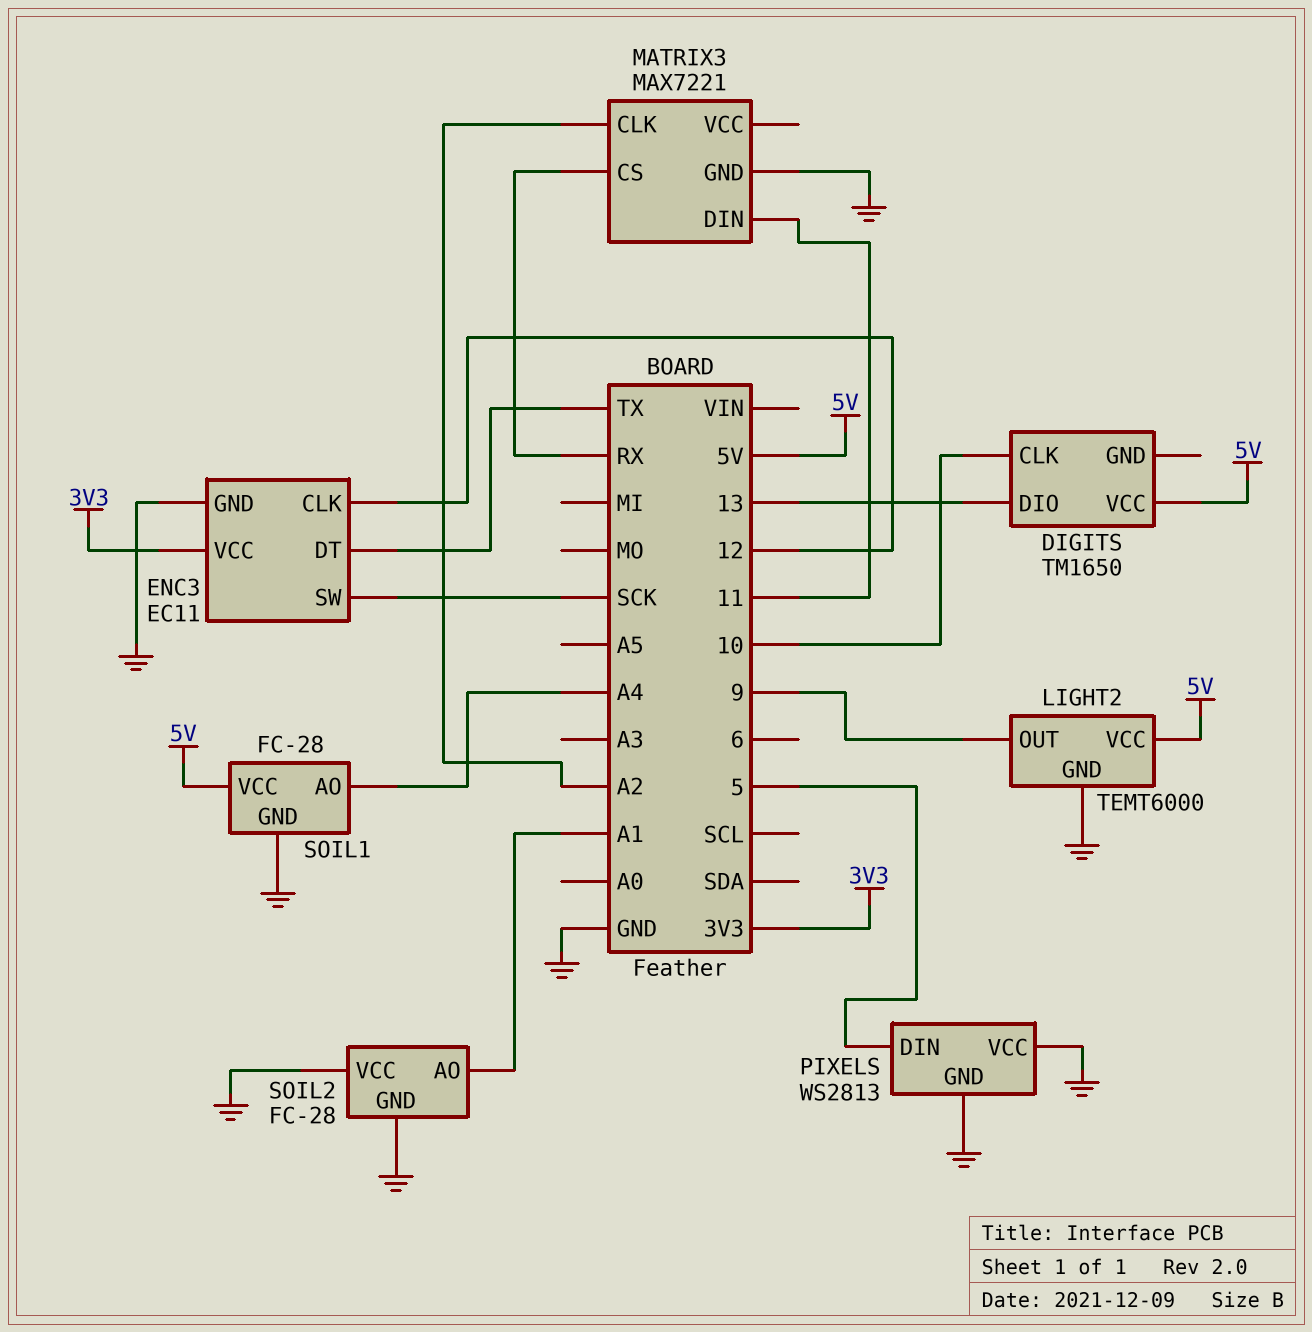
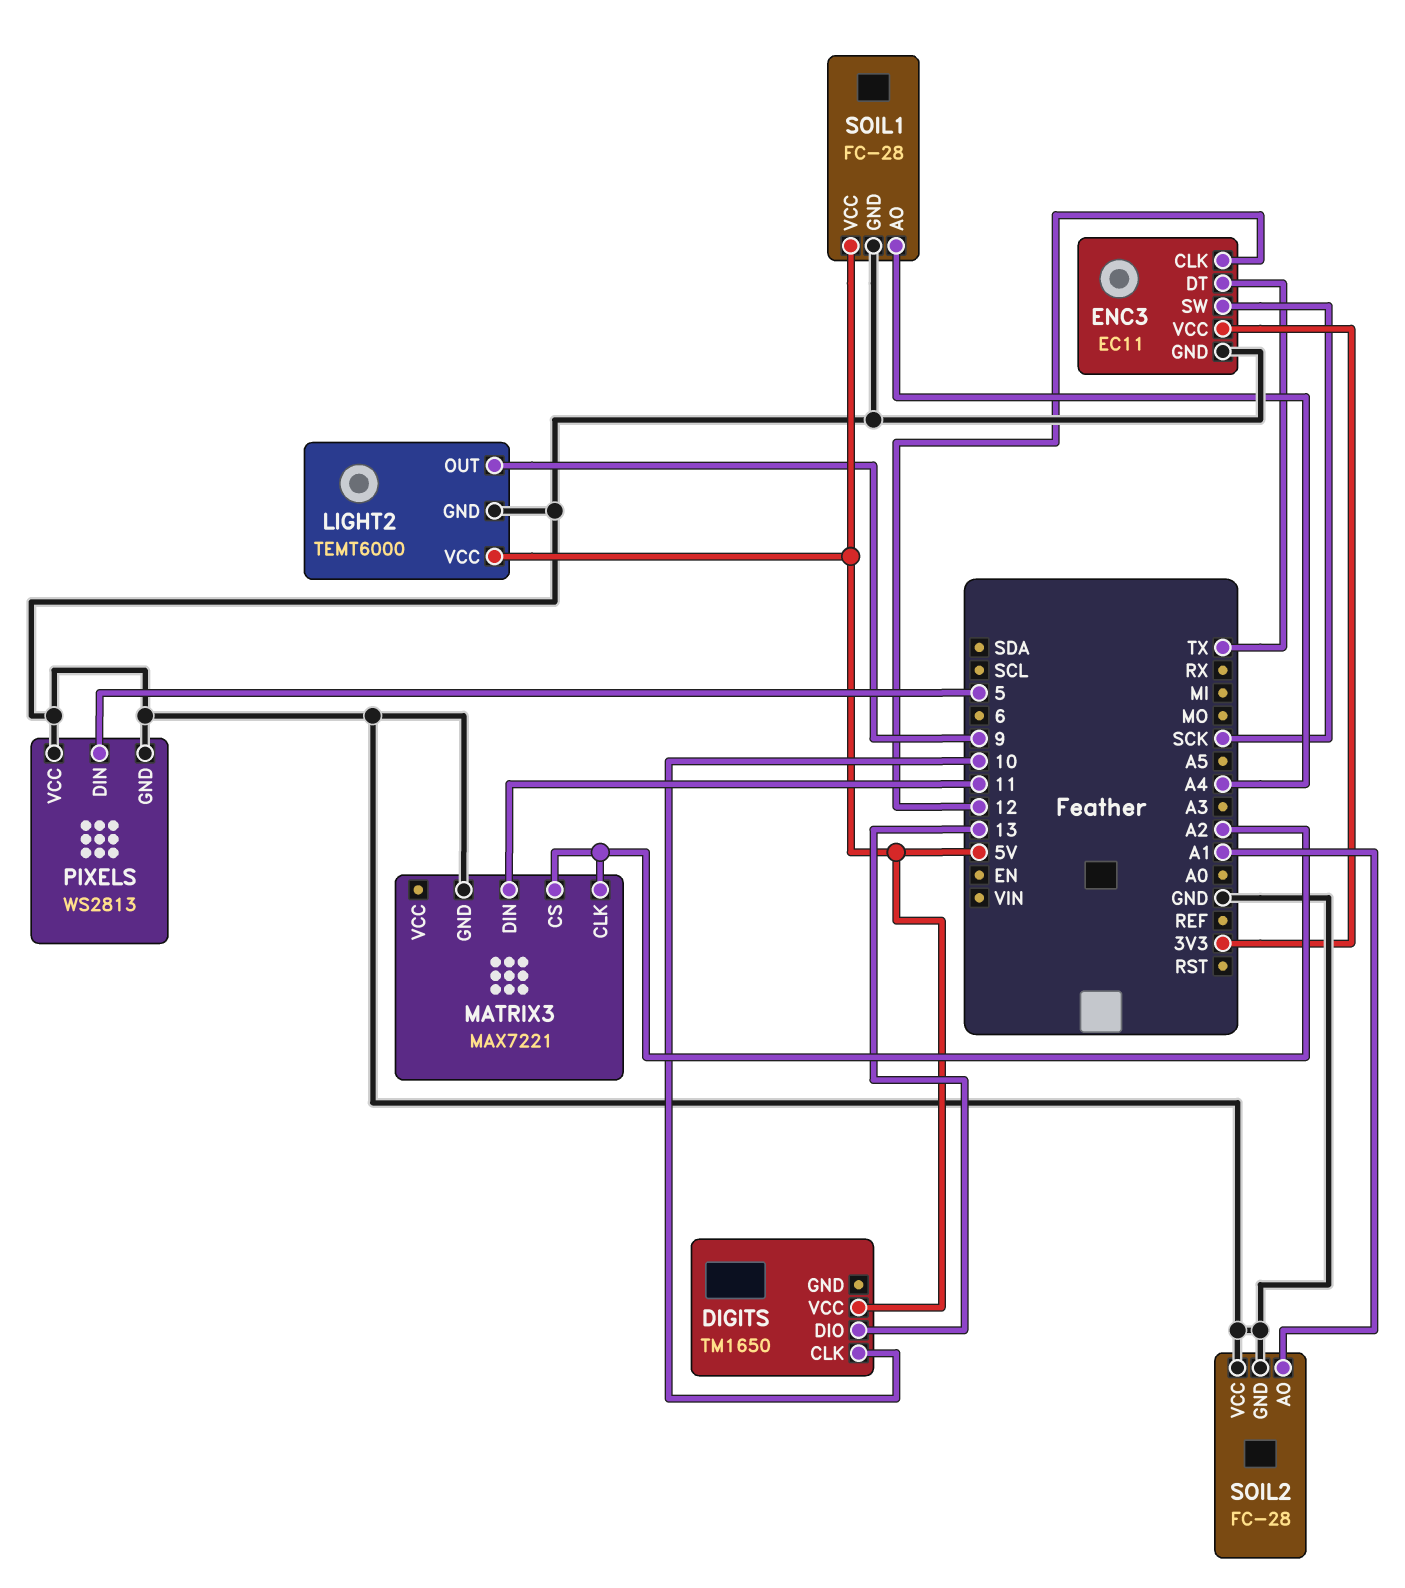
MATRIX3 pin CS: RX -> A2

